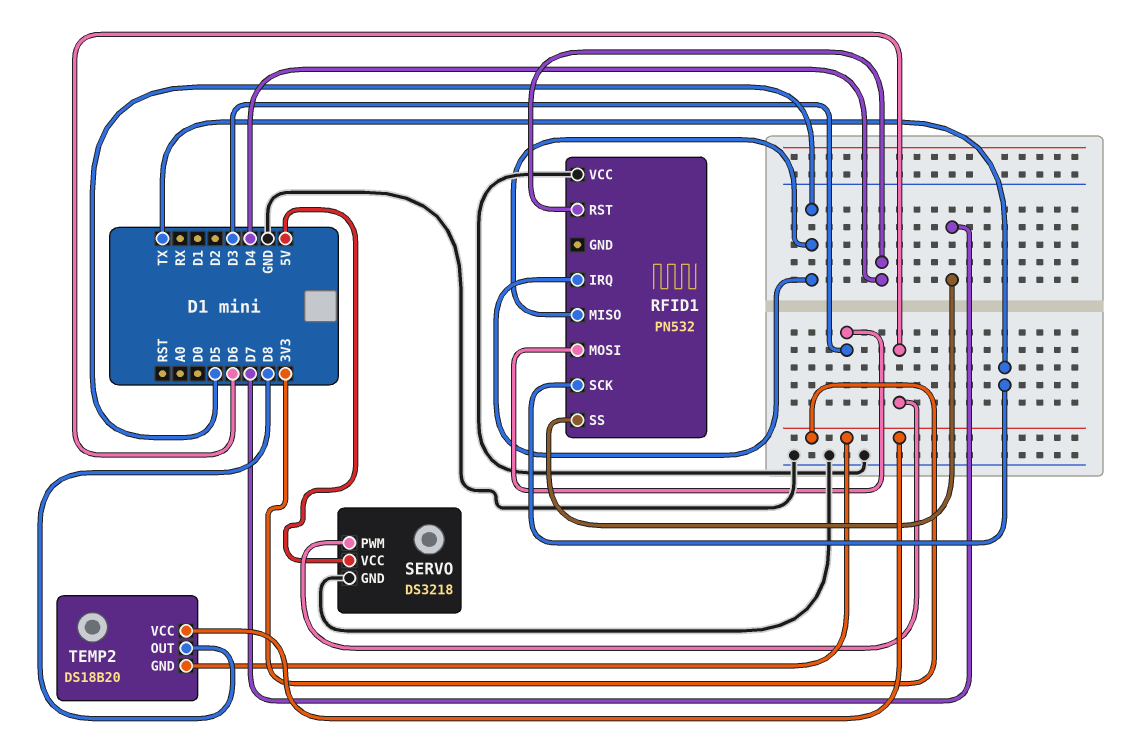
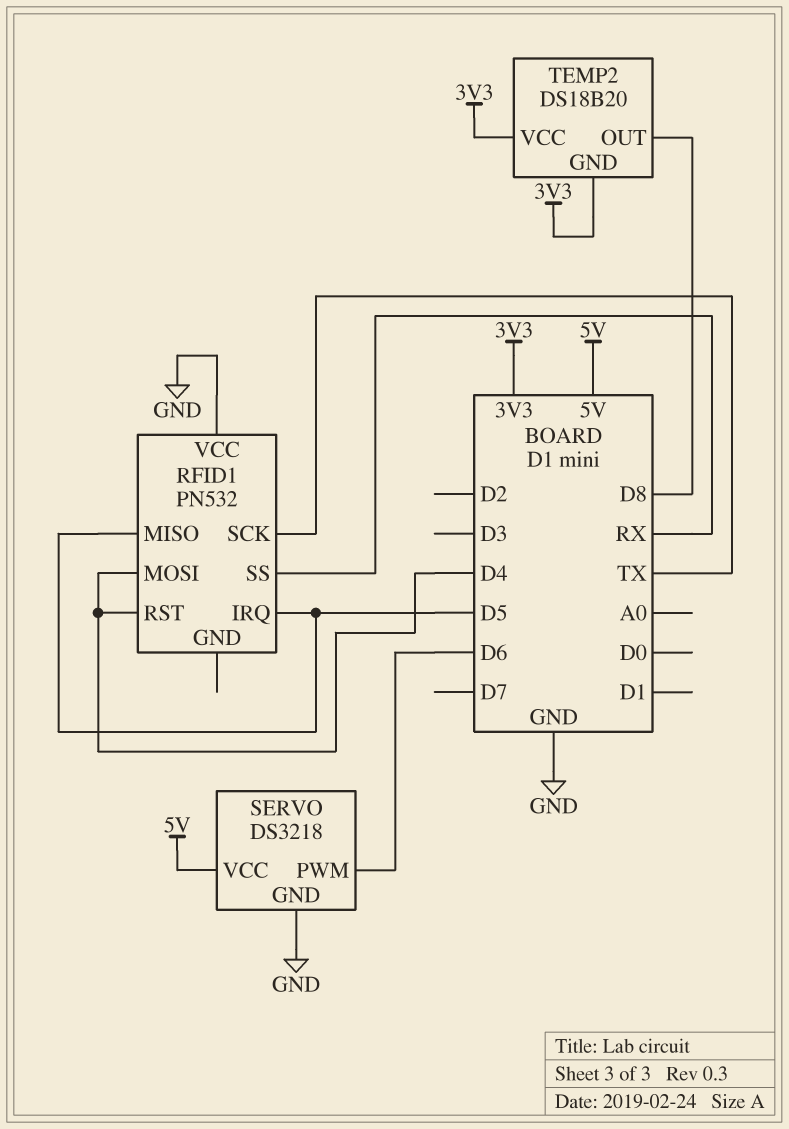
RFID1 pin MOSI: D3 -> D4
RFID1 pin SS: D7 -> RX

